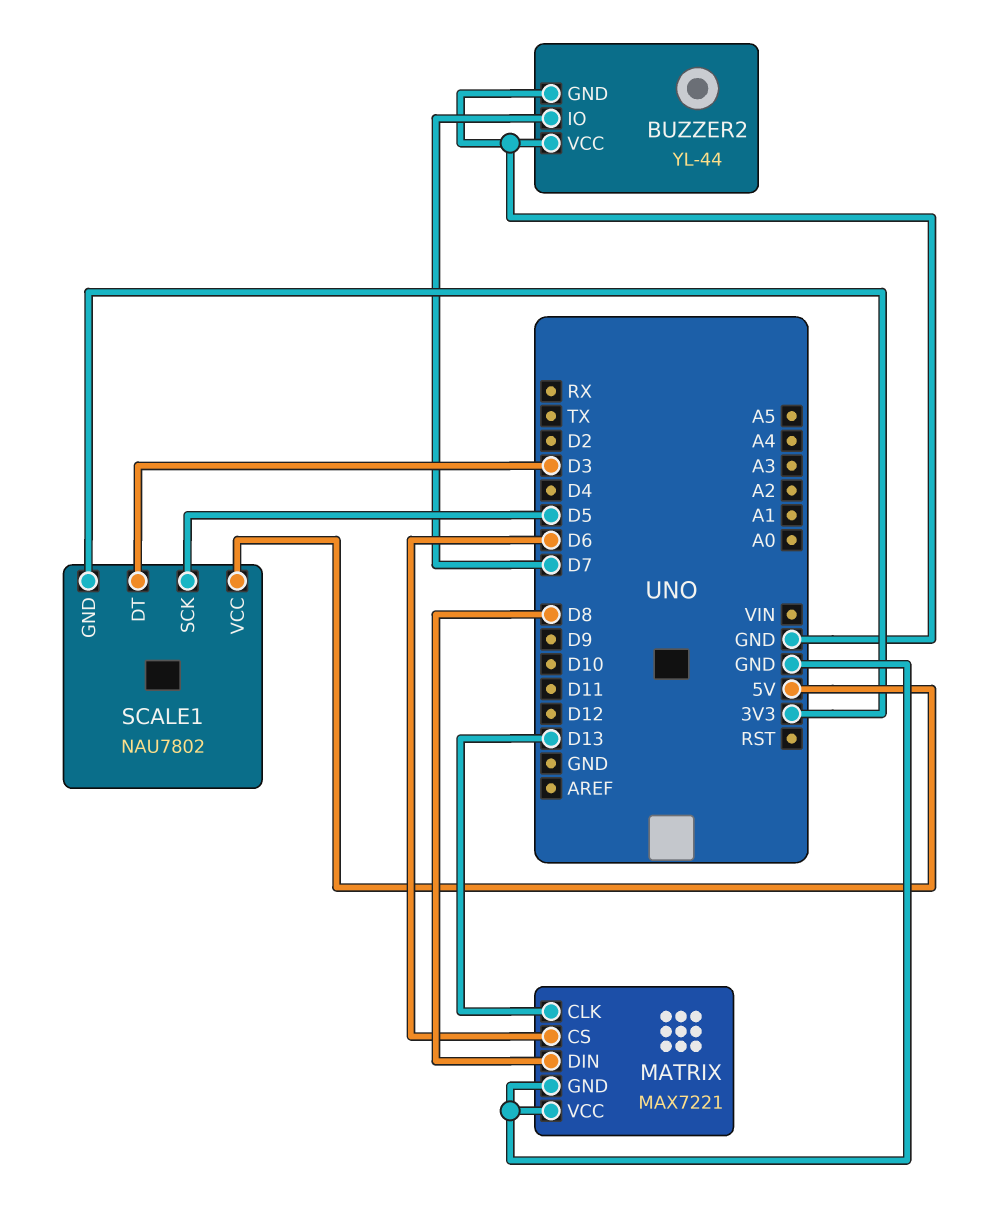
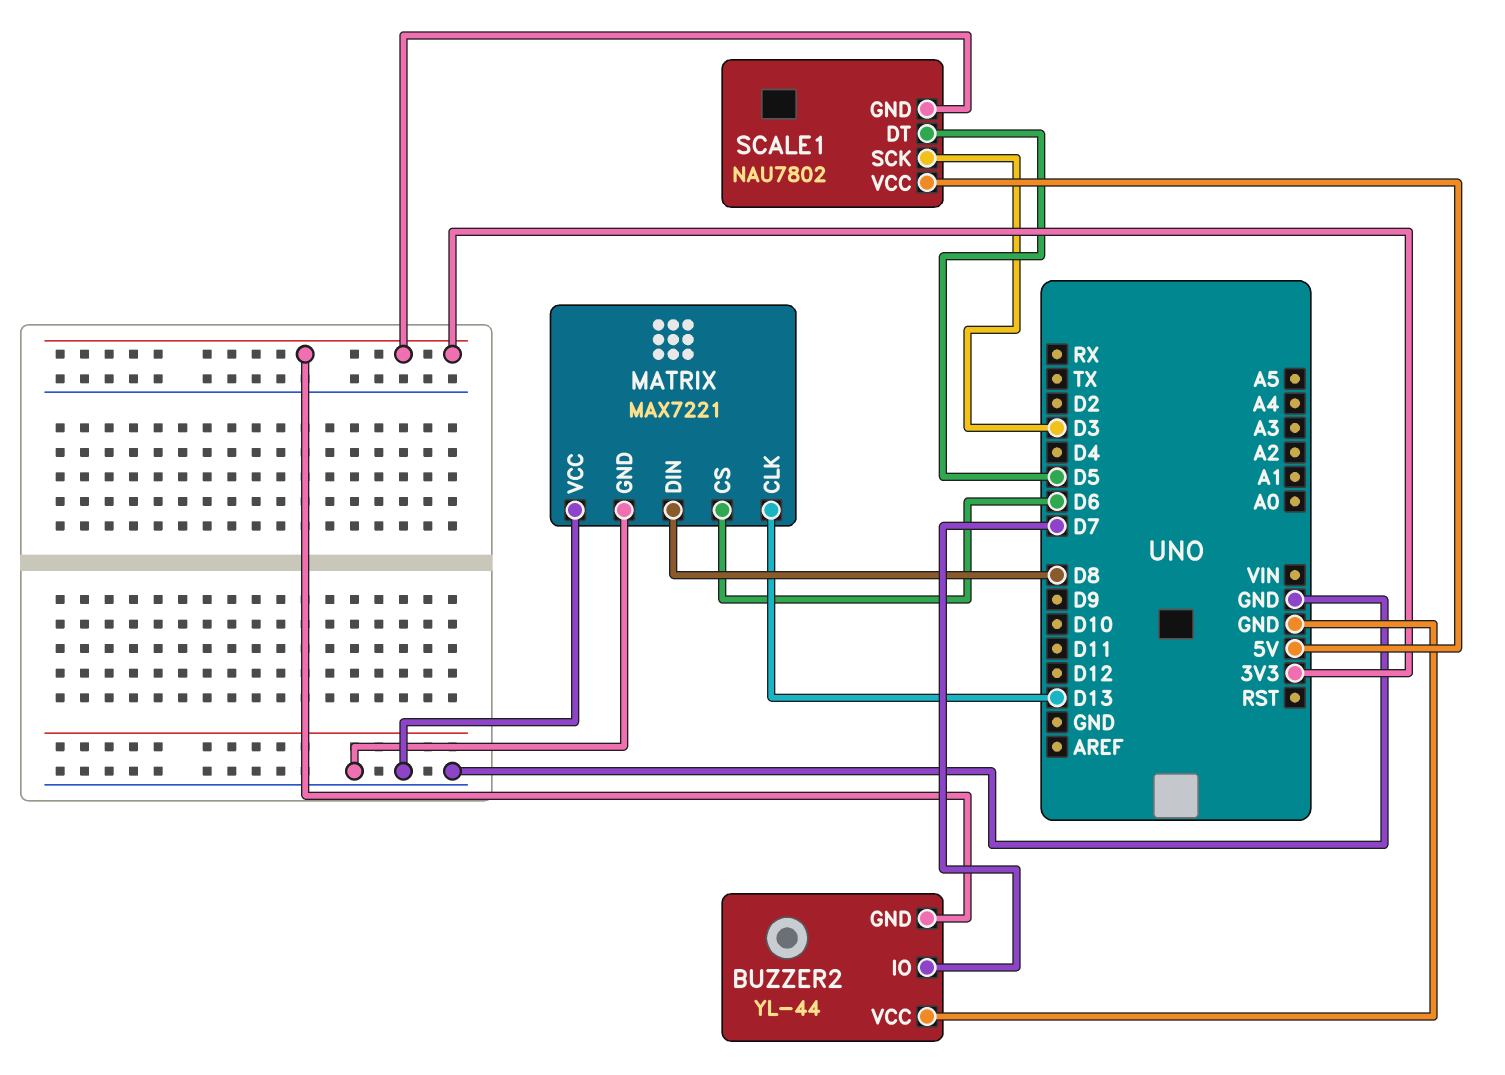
BUZZER2 pin GND: GND -> 3V3
SCALE1 pin DT: D3 -> D5
SCALE1 pin SCK: D5 -> D3

